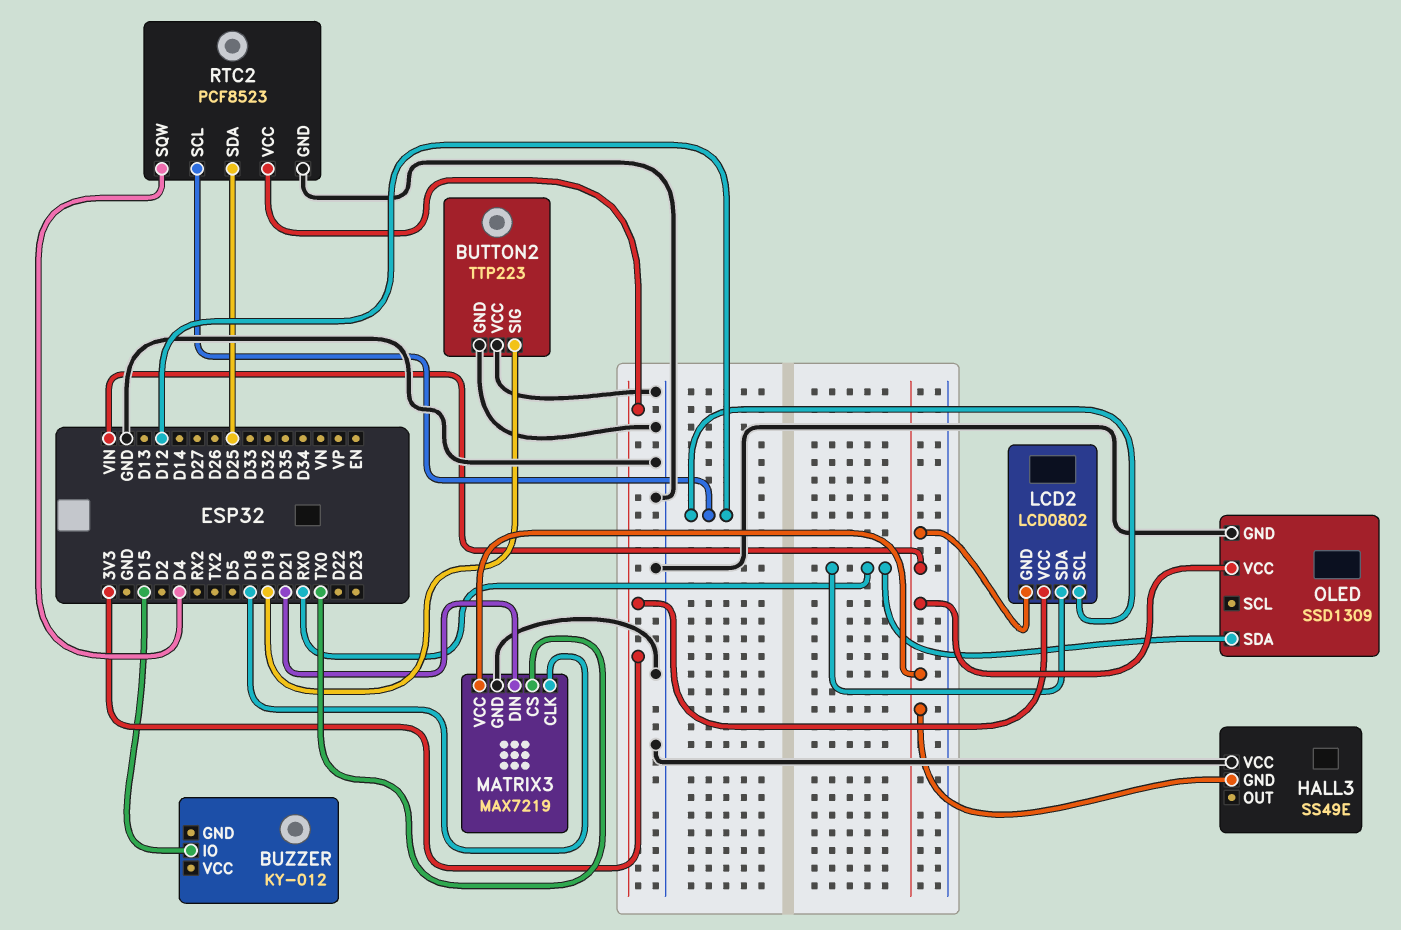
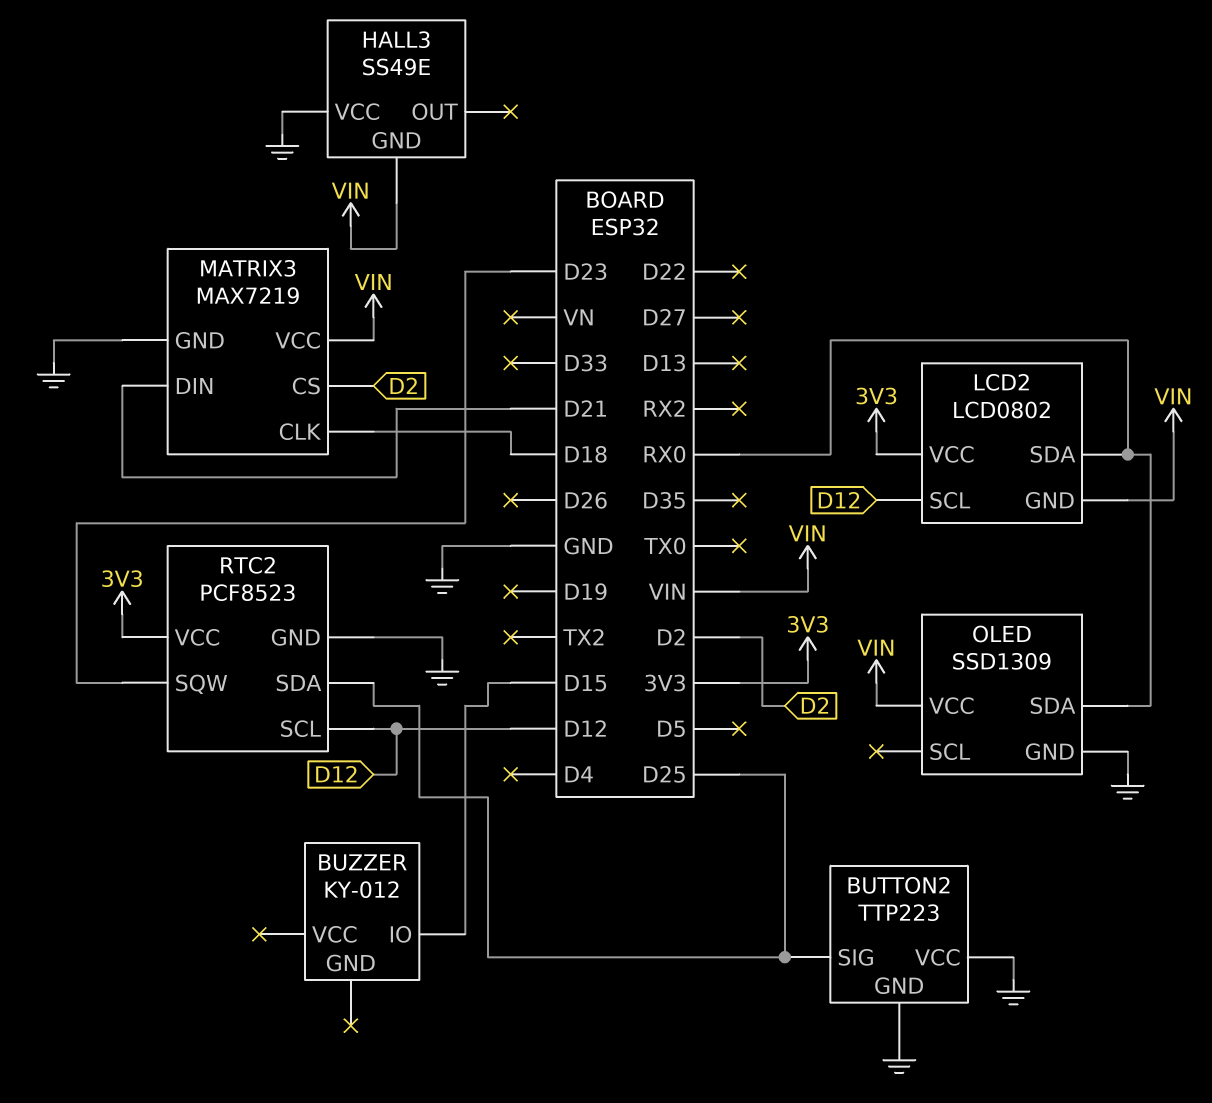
BUTTON2 pin SIG: D19 -> D25
MATRIX3 pin CS: TX0 -> D2
RTC2 pin SQW: D4 -> D23

